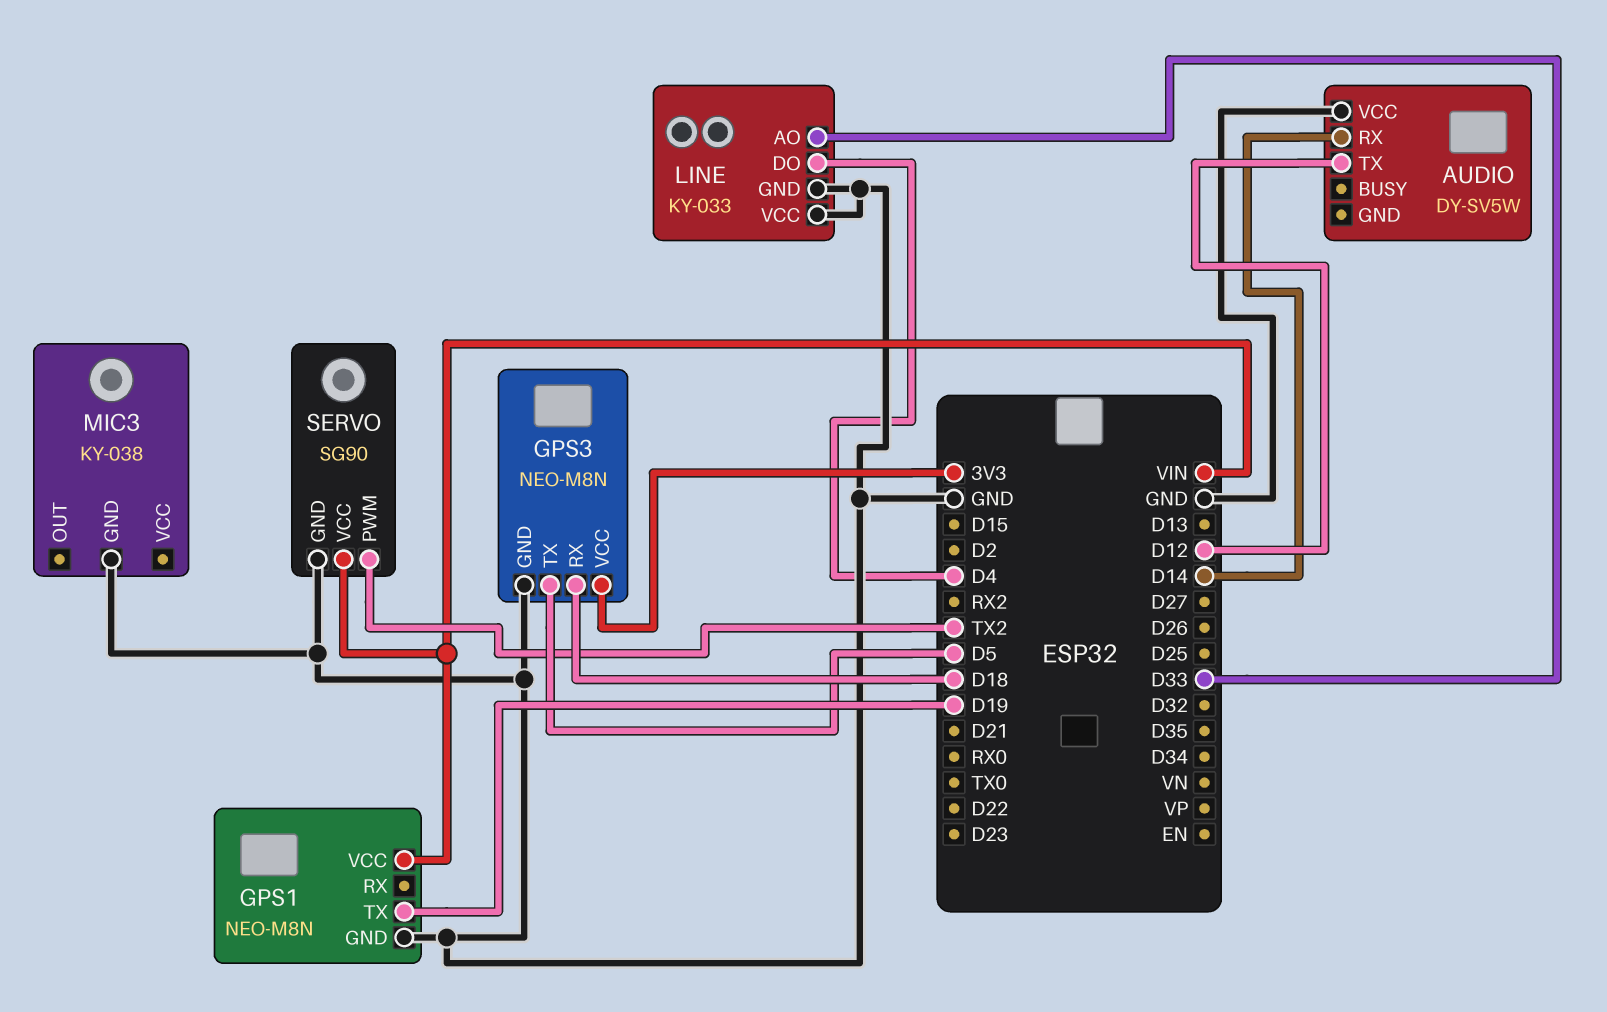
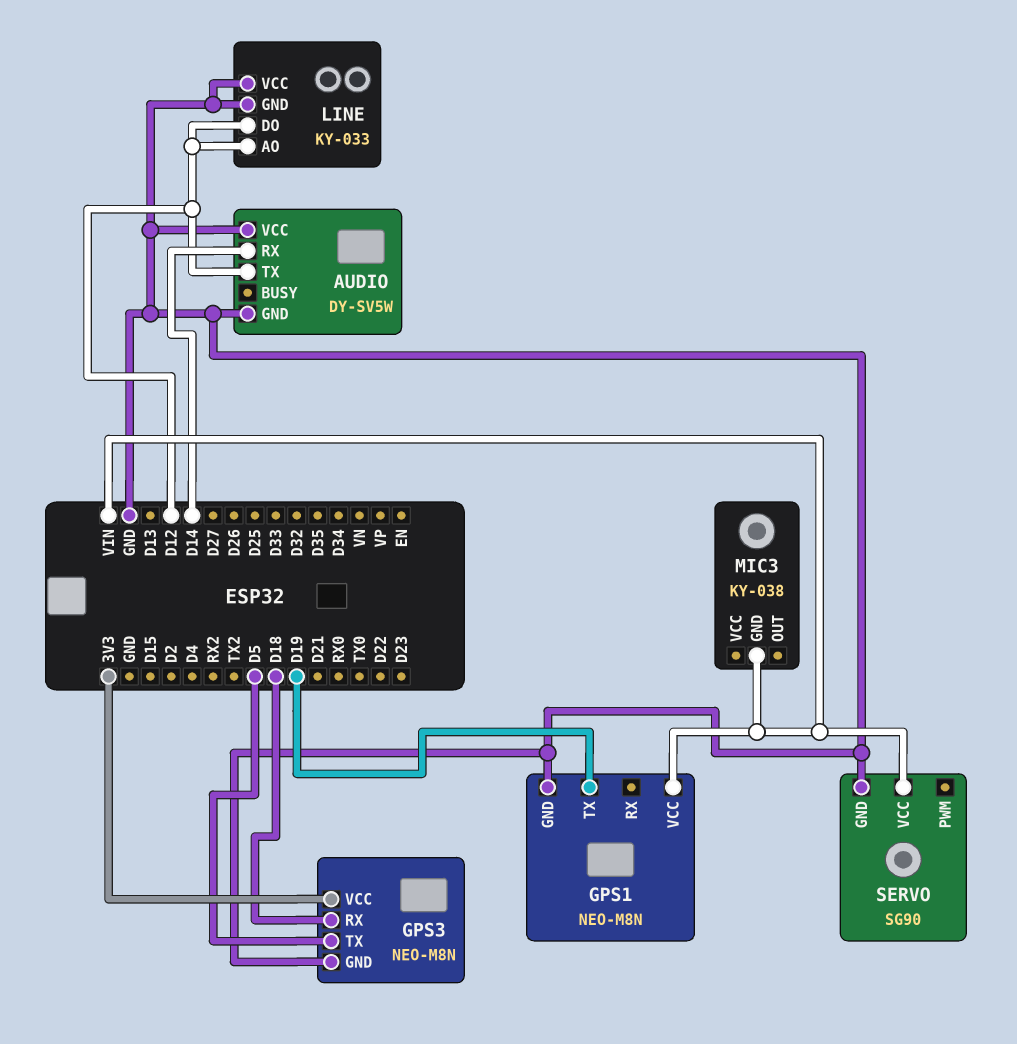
AUDIO pin GND: none -> GND
LINE pin AO: D33 -> D12
LINE pin DO: D4 -> D12
MIC3 pin GND: GND -> VIN
SERVO pin PWM: TX2 -> none

